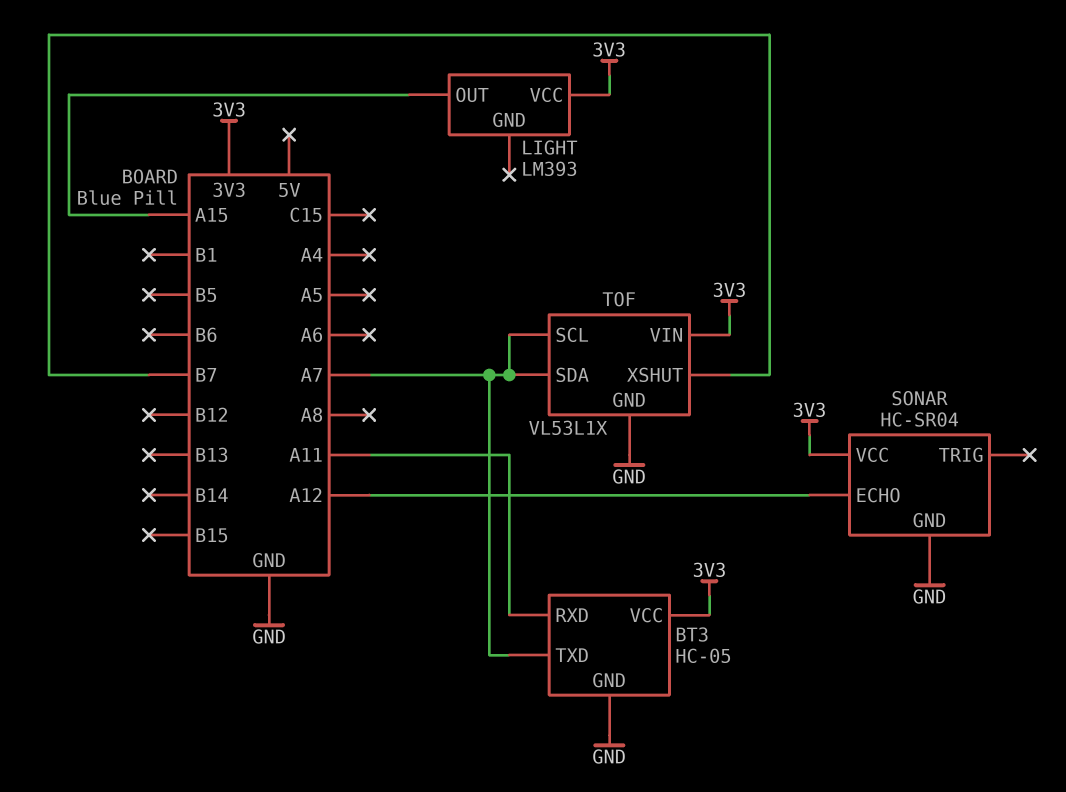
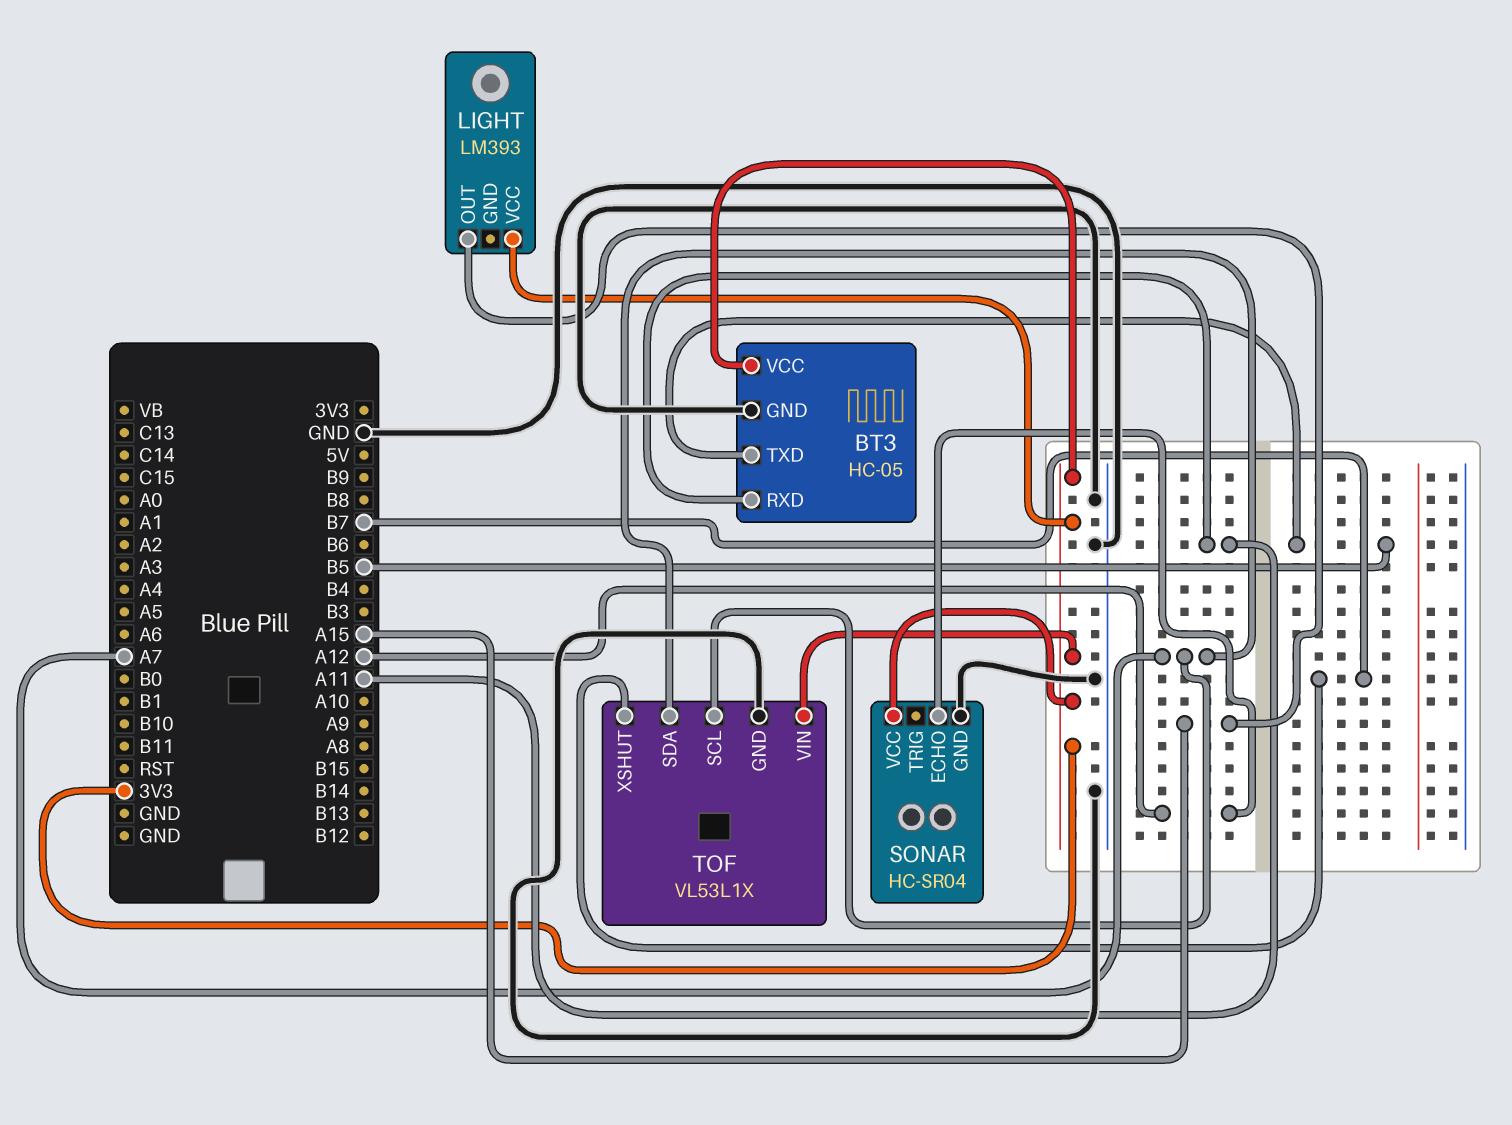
BT3 pin TXD: A7 -> B5

